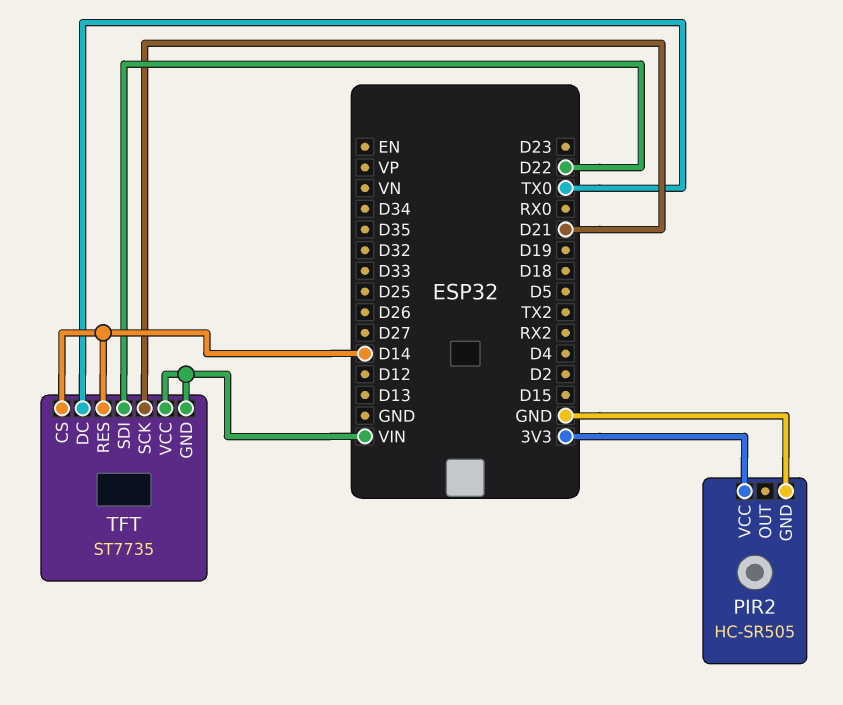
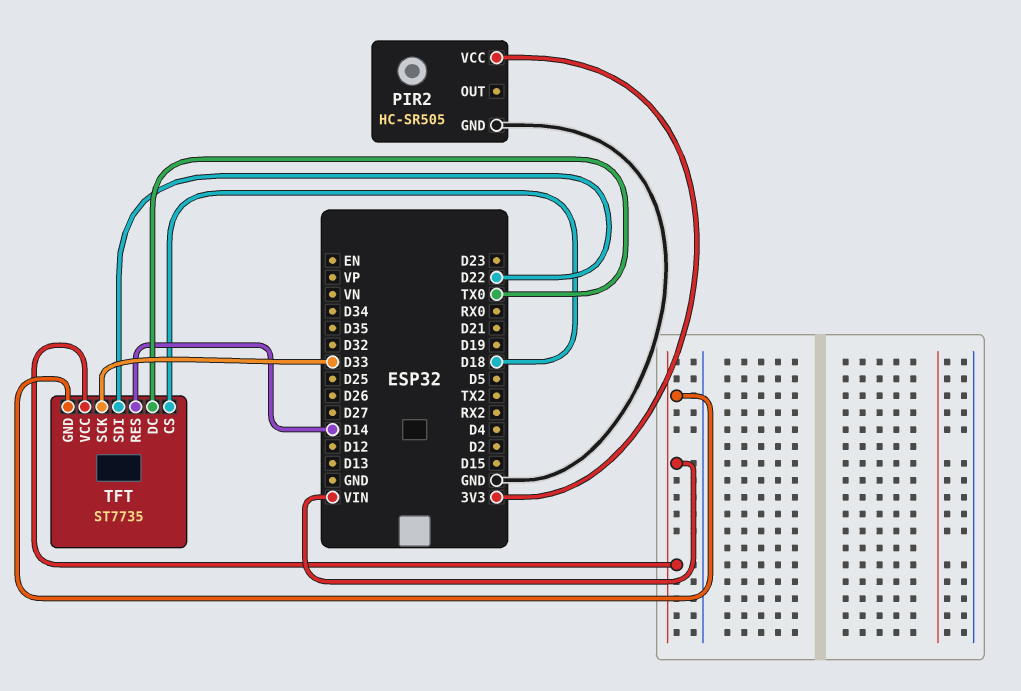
TFT pin CS: D14 -> D18
TFT pin SCK: D21 -> D33

